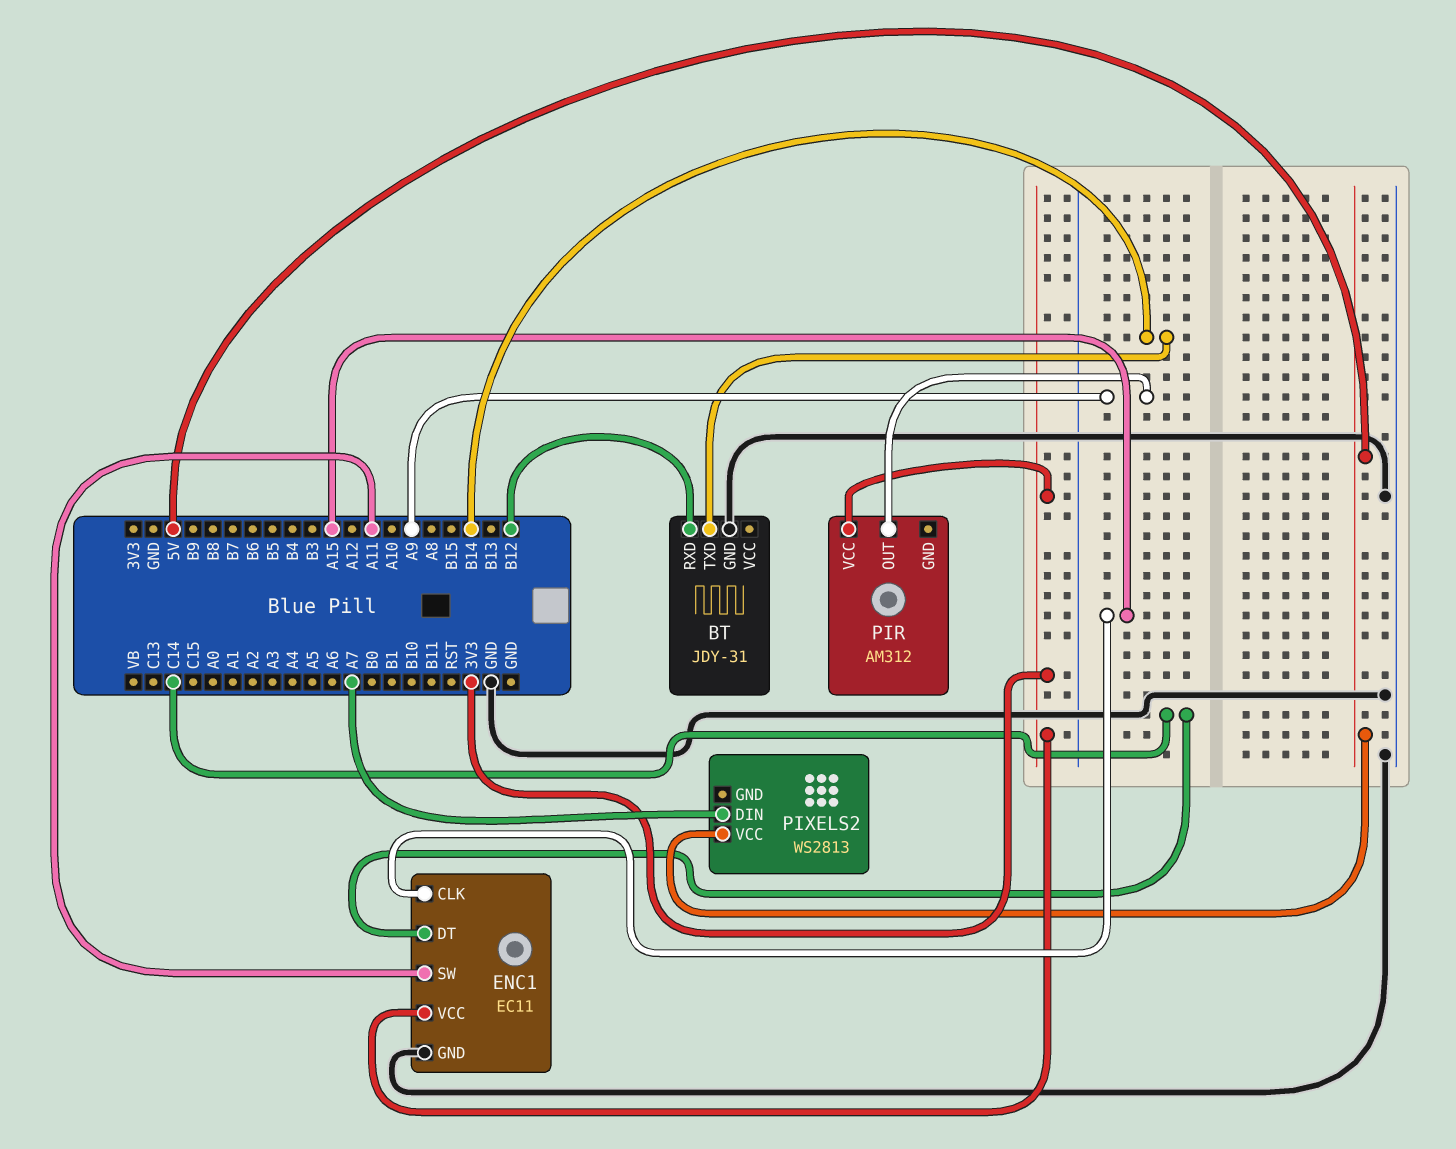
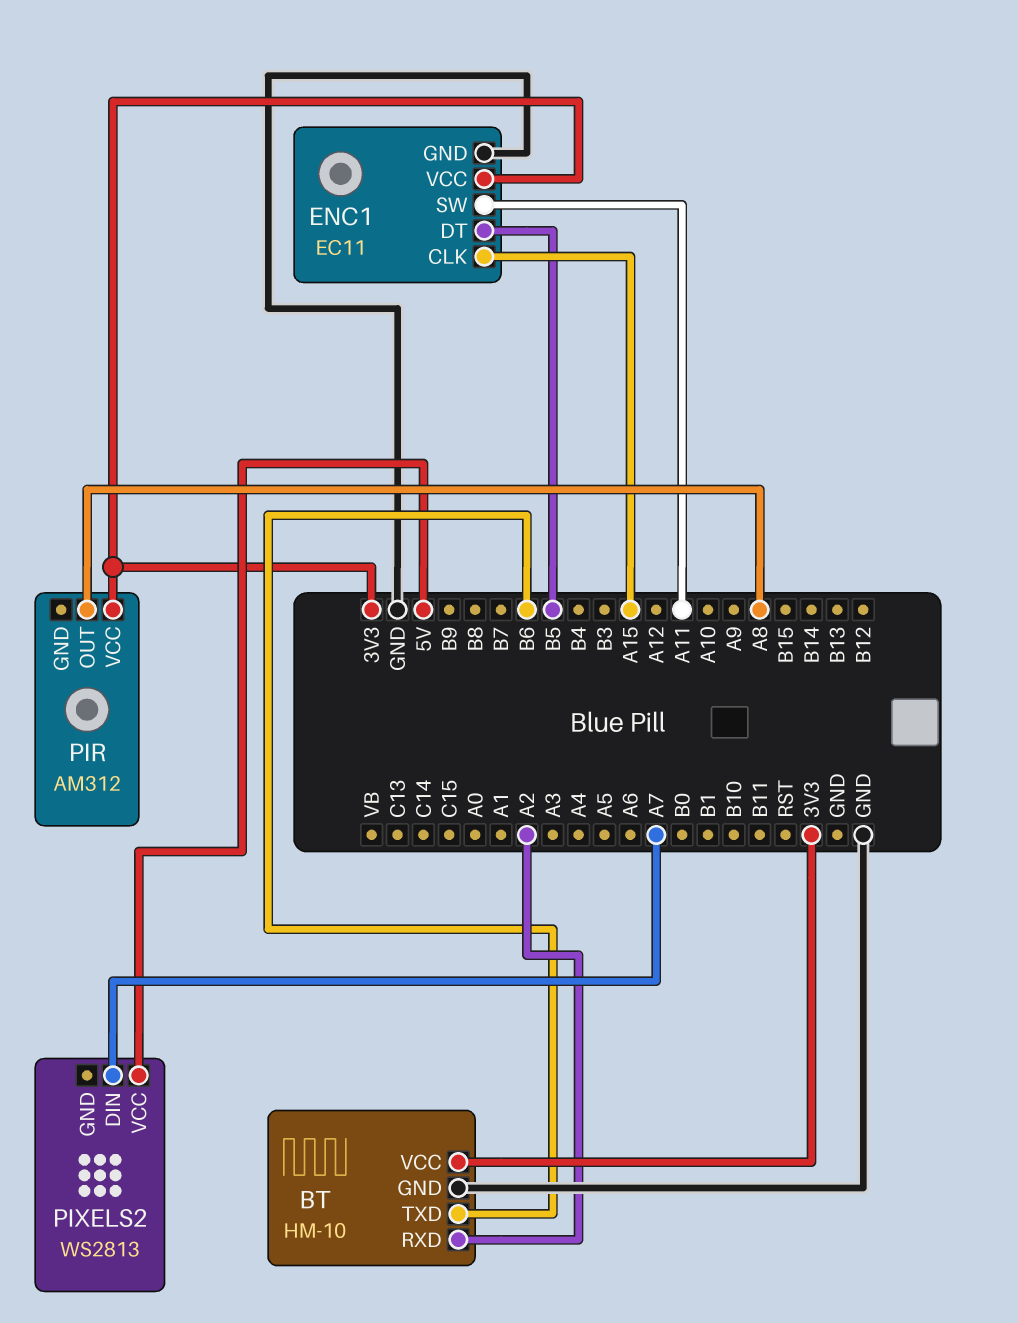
BT: JDY-31 -> HM-10
BT pin RXD: B12 -> A2
BT pin TXD: B14 -> B6
BT pin VCC: none -> 3V3
ENC1 pin DT: C14 -> B5
PIR pin OUT: A9 -> A8

